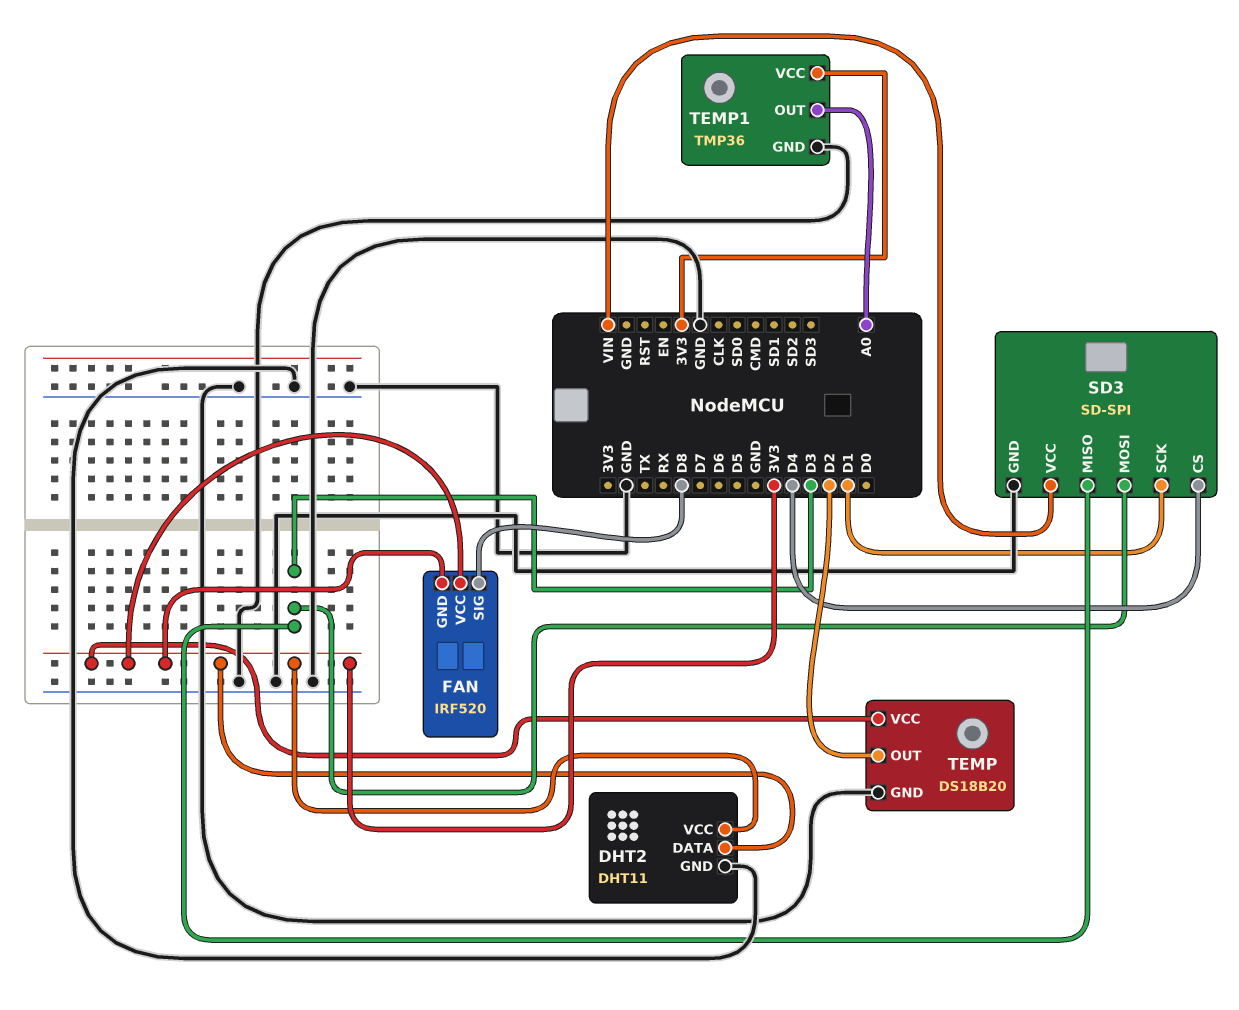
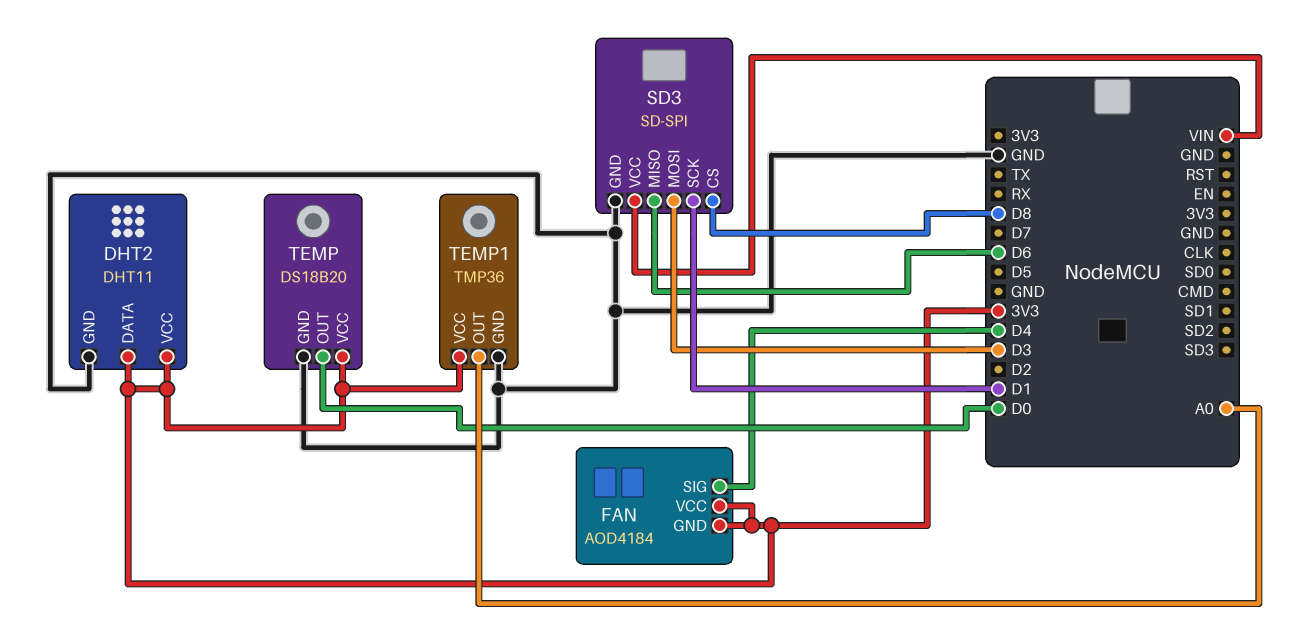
FAN: IRF520 -> AOD4184
FAN pin SIG: D8 -> D4
SD3 pin CS: D4 -> D8
SD3 pin MISO: D3 -> D6
TEMP pin OUT: D2 -> D0

